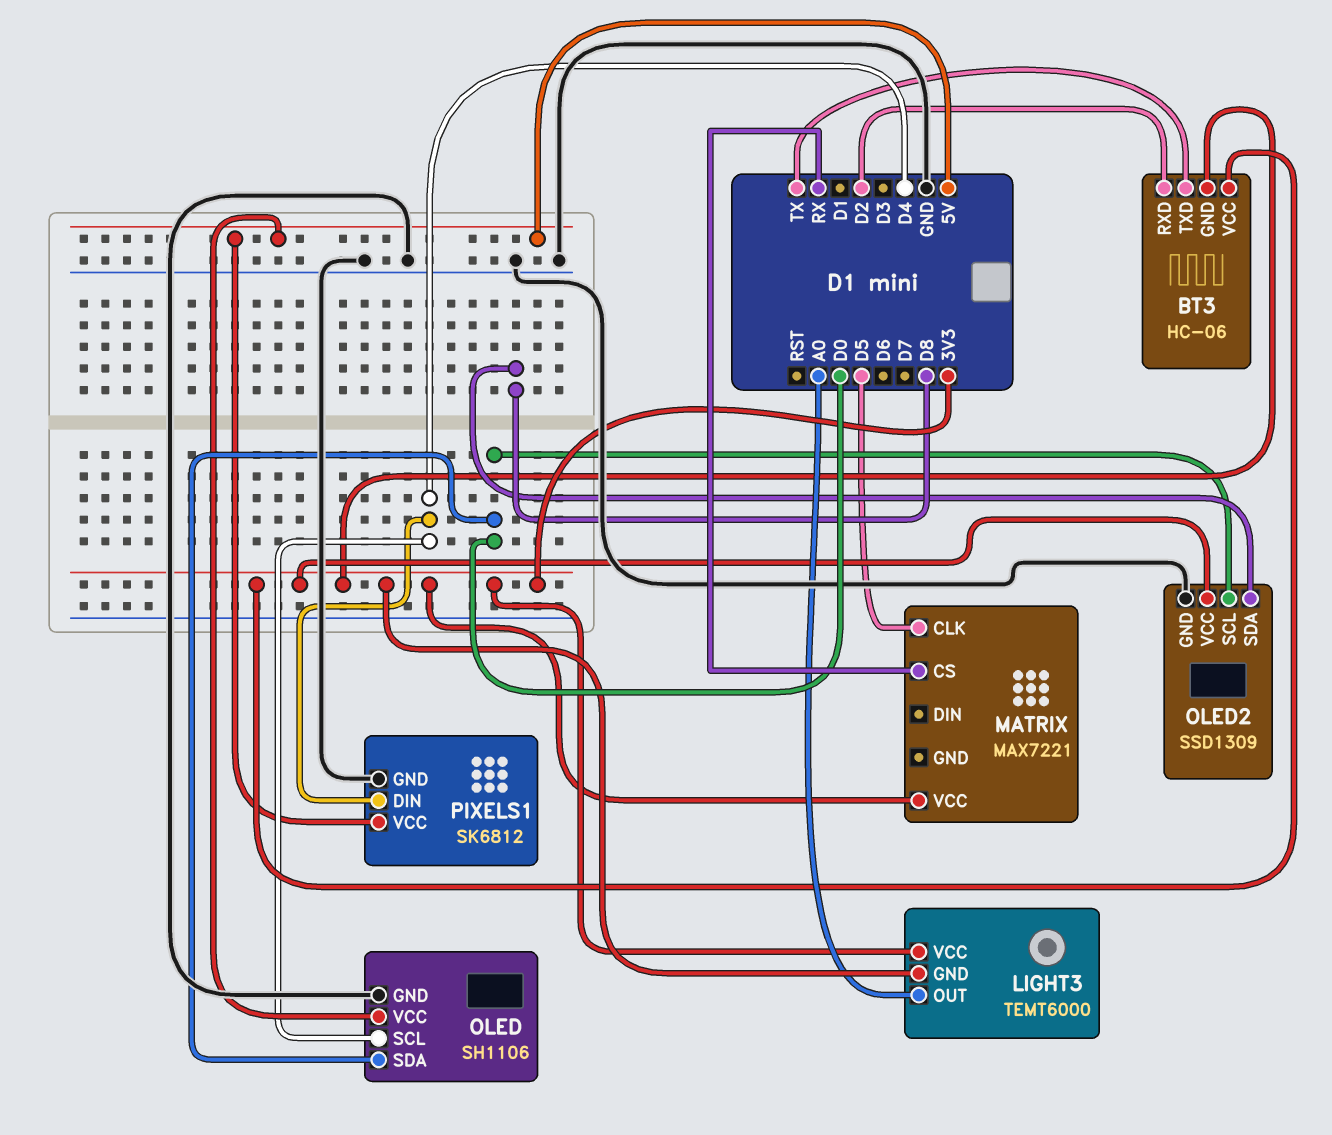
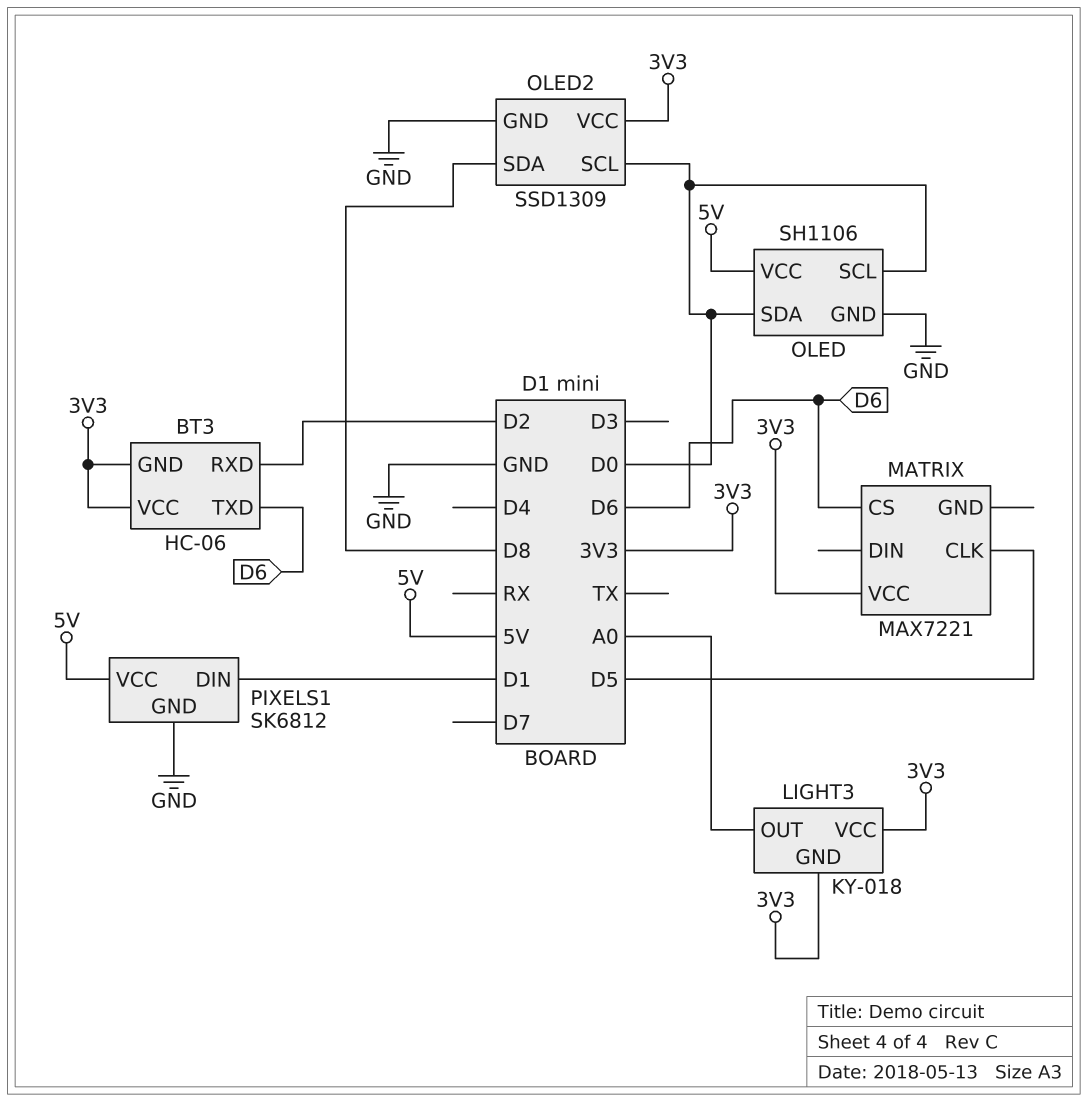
BT3 pin TXD: TX -> D6
LIGHT3: TEMT6000 -> KY-018
MATRIX pin CS: RX -> D6
OLED pin SCL: D4 -> D0
PIXELS1 pin DIN: D4 -> D1

